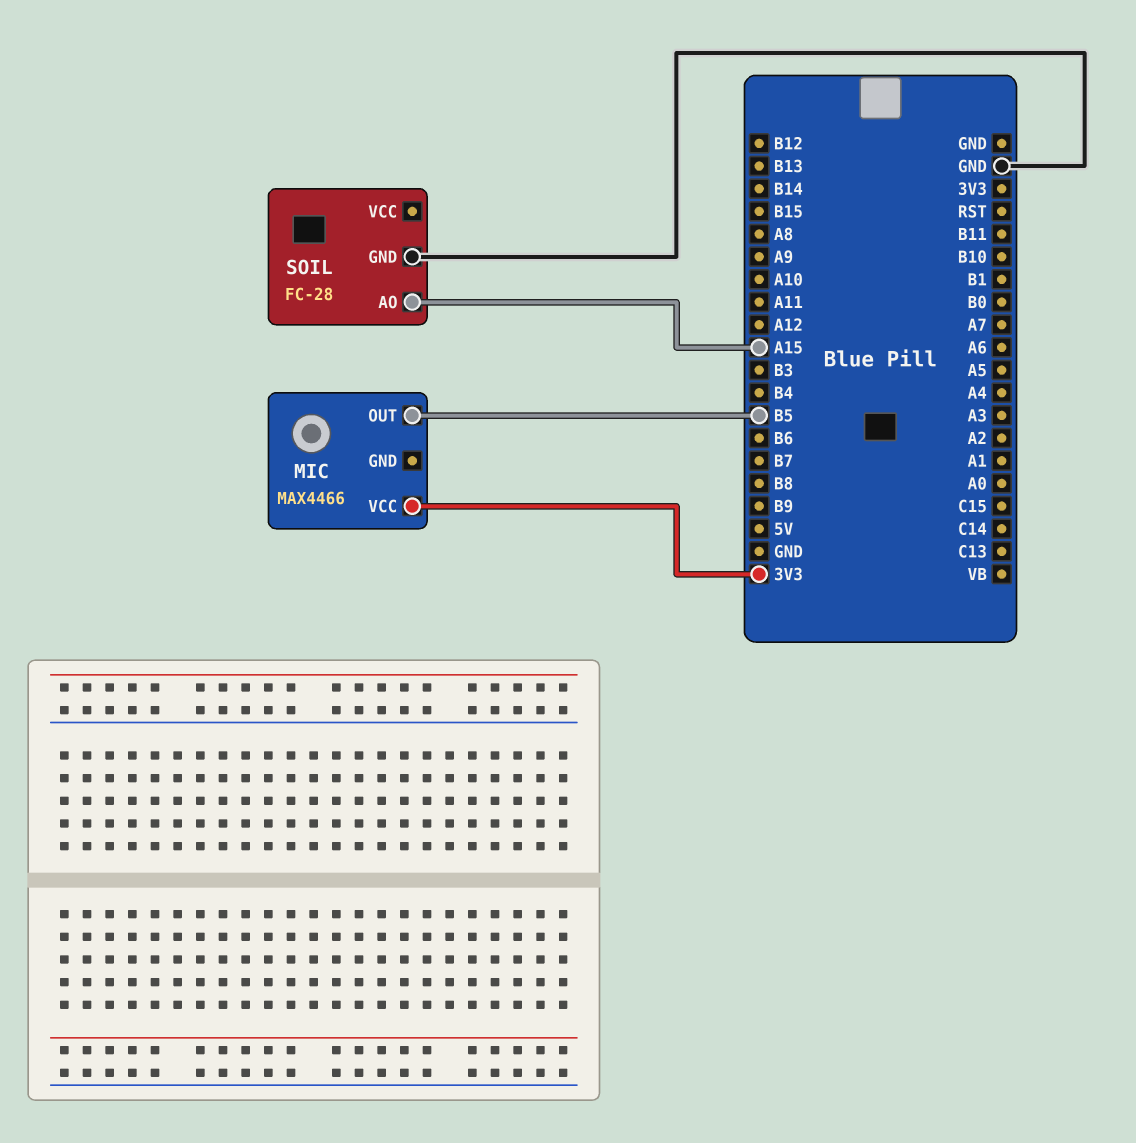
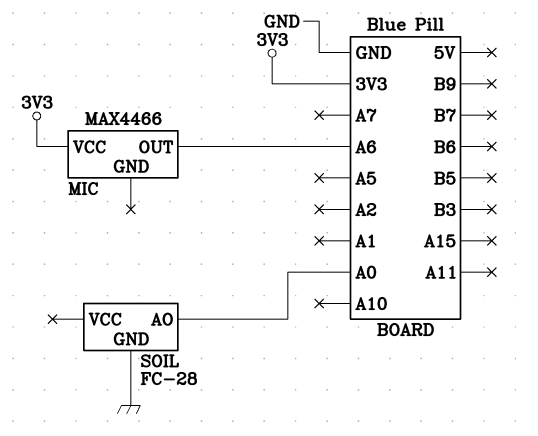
MIC pin OUT: B5 -> A6
SOIL pin AO: A15 -> A0

